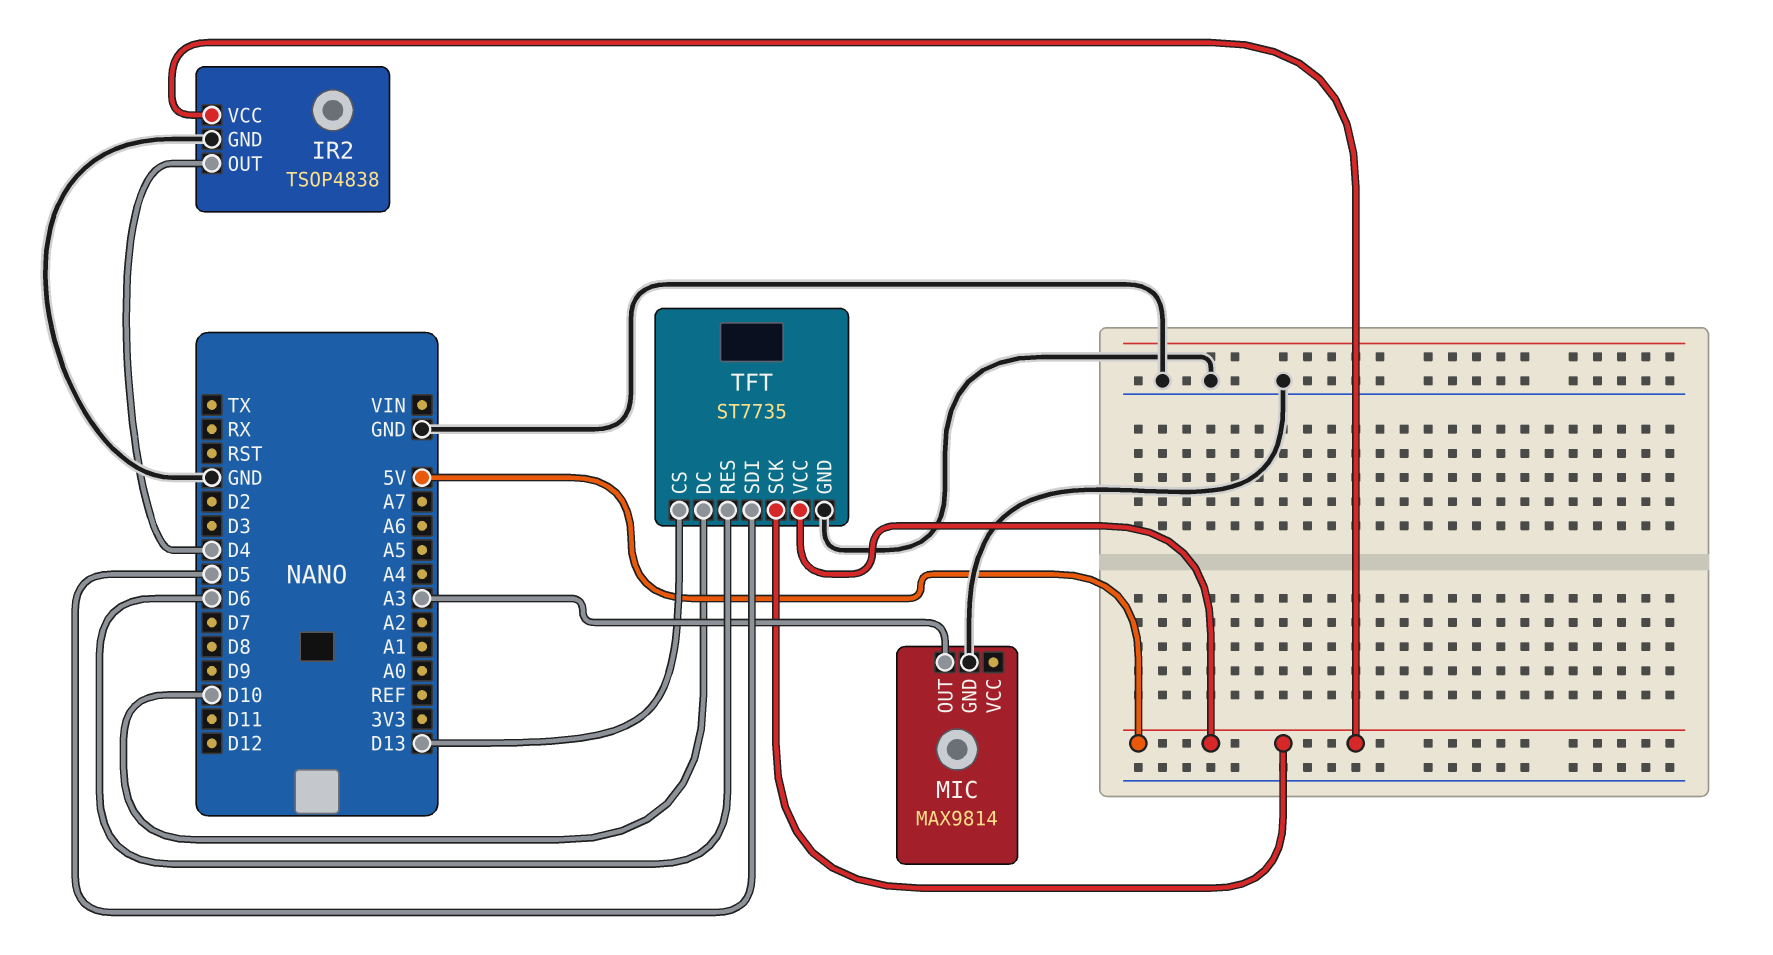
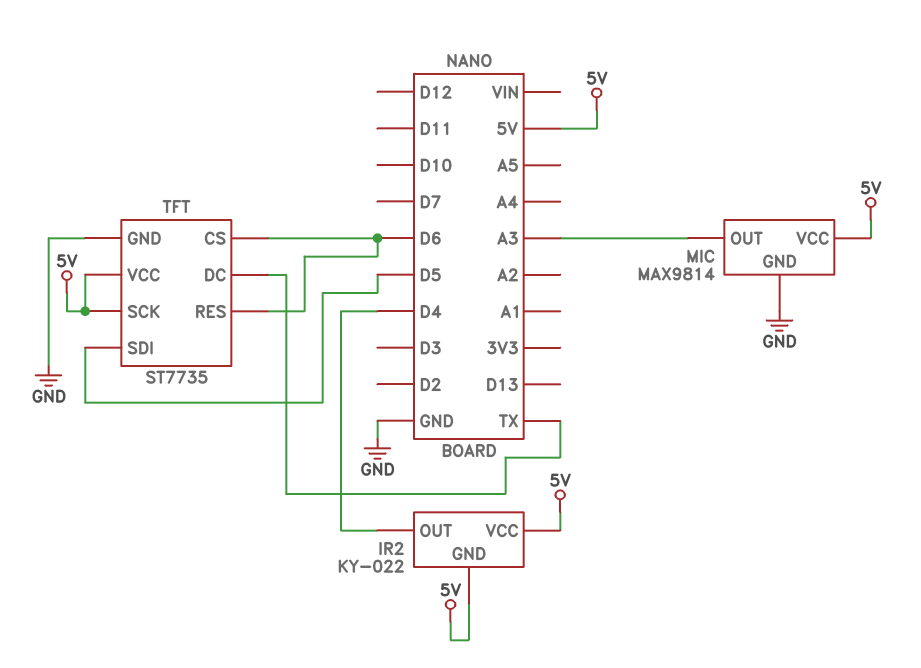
IR2: TSOP4838 -> KY-022
IR2 pin GND: GND -> 5V
MIC pin VCC: none -> 5V
TFT pin CS: D13 -> D6
TFT pin DC: D10 -> TX

